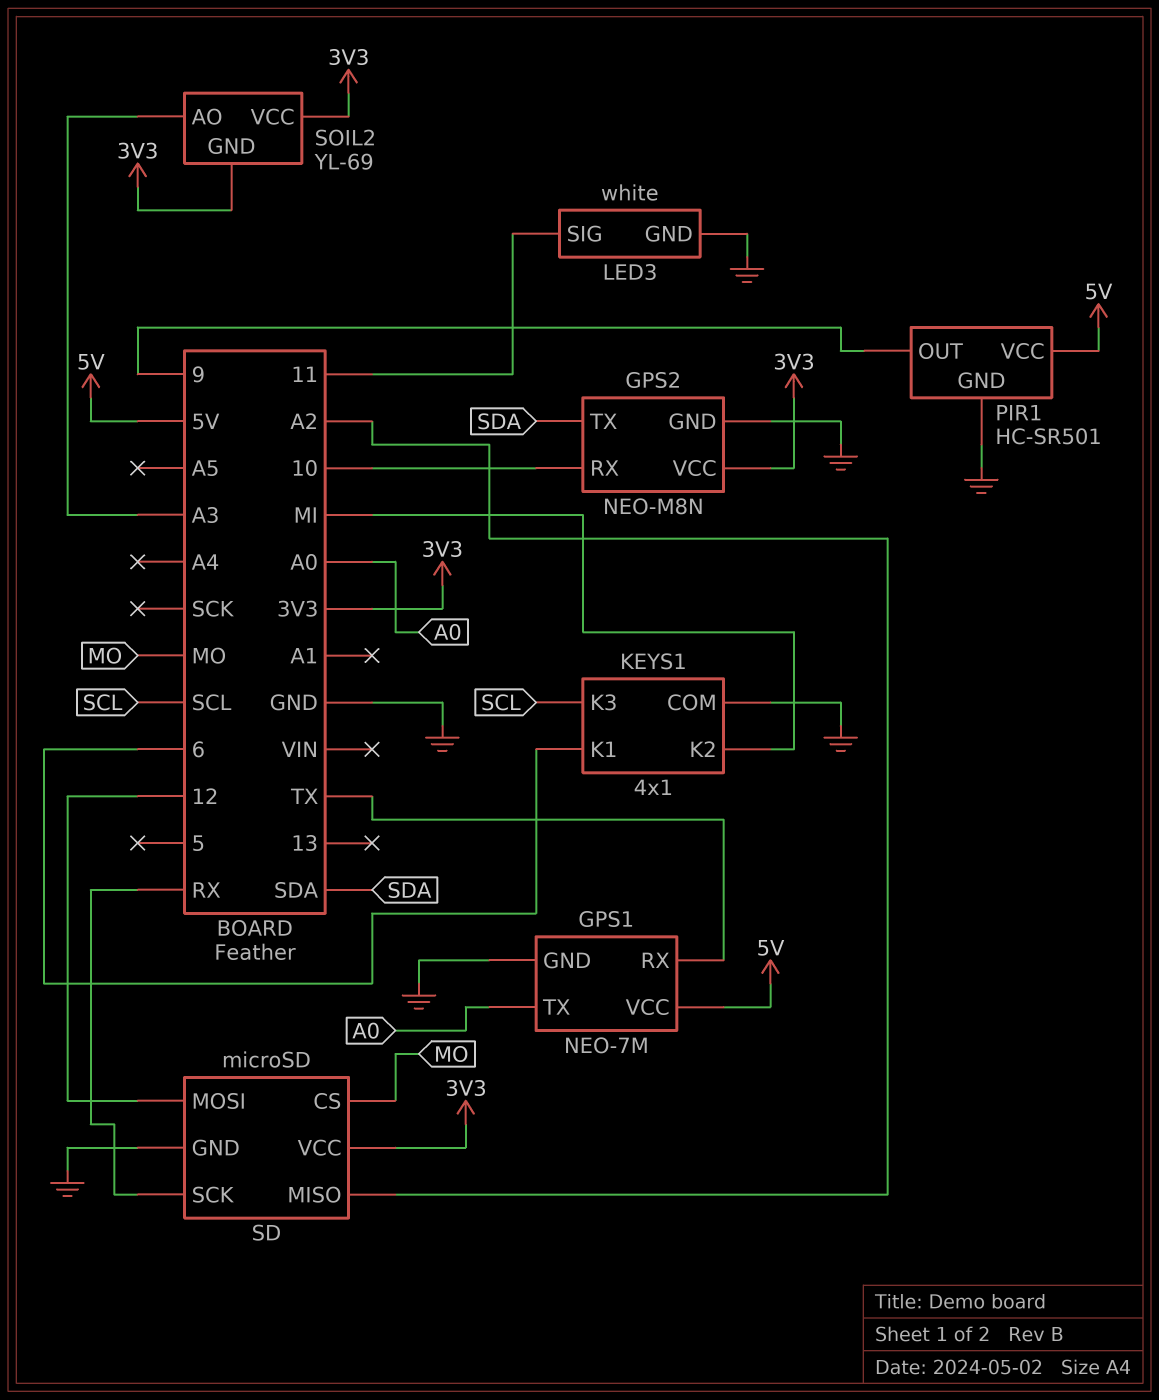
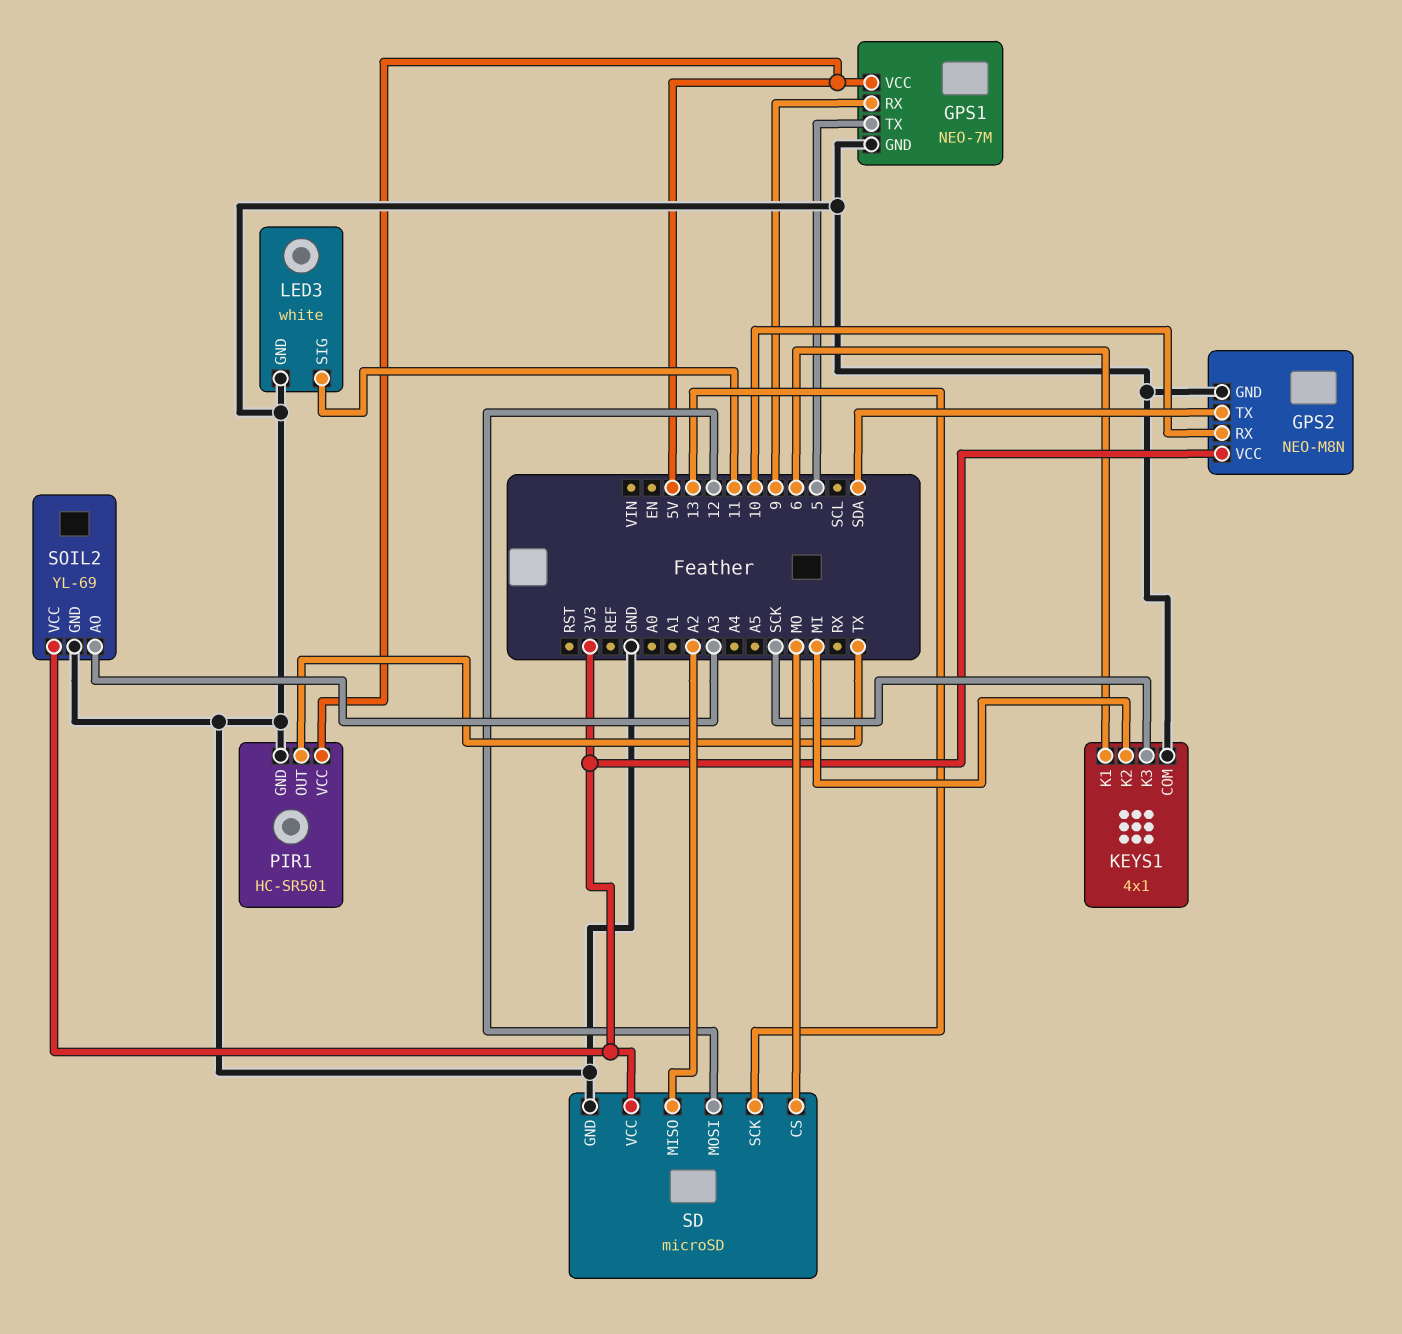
GPS1 pin RX: TX -> 9
GPS1 pin TX: A0 -> 5
KEYS1 pin K3: SCL -> SCK
PIR1 pin OUT: 9 -> TX
SD pin SCK: RX -> 13
SOIL2 pin GND: 3V3 -> GND

